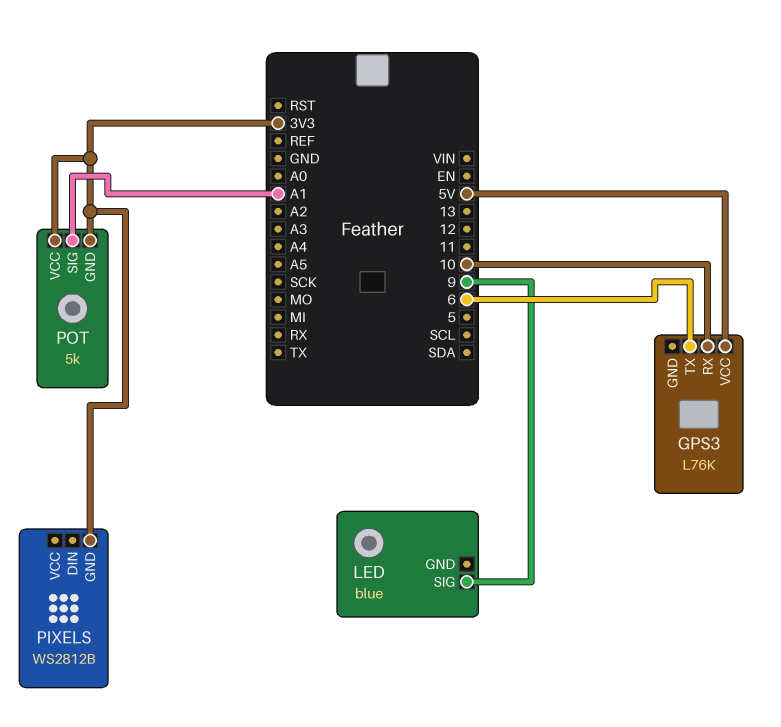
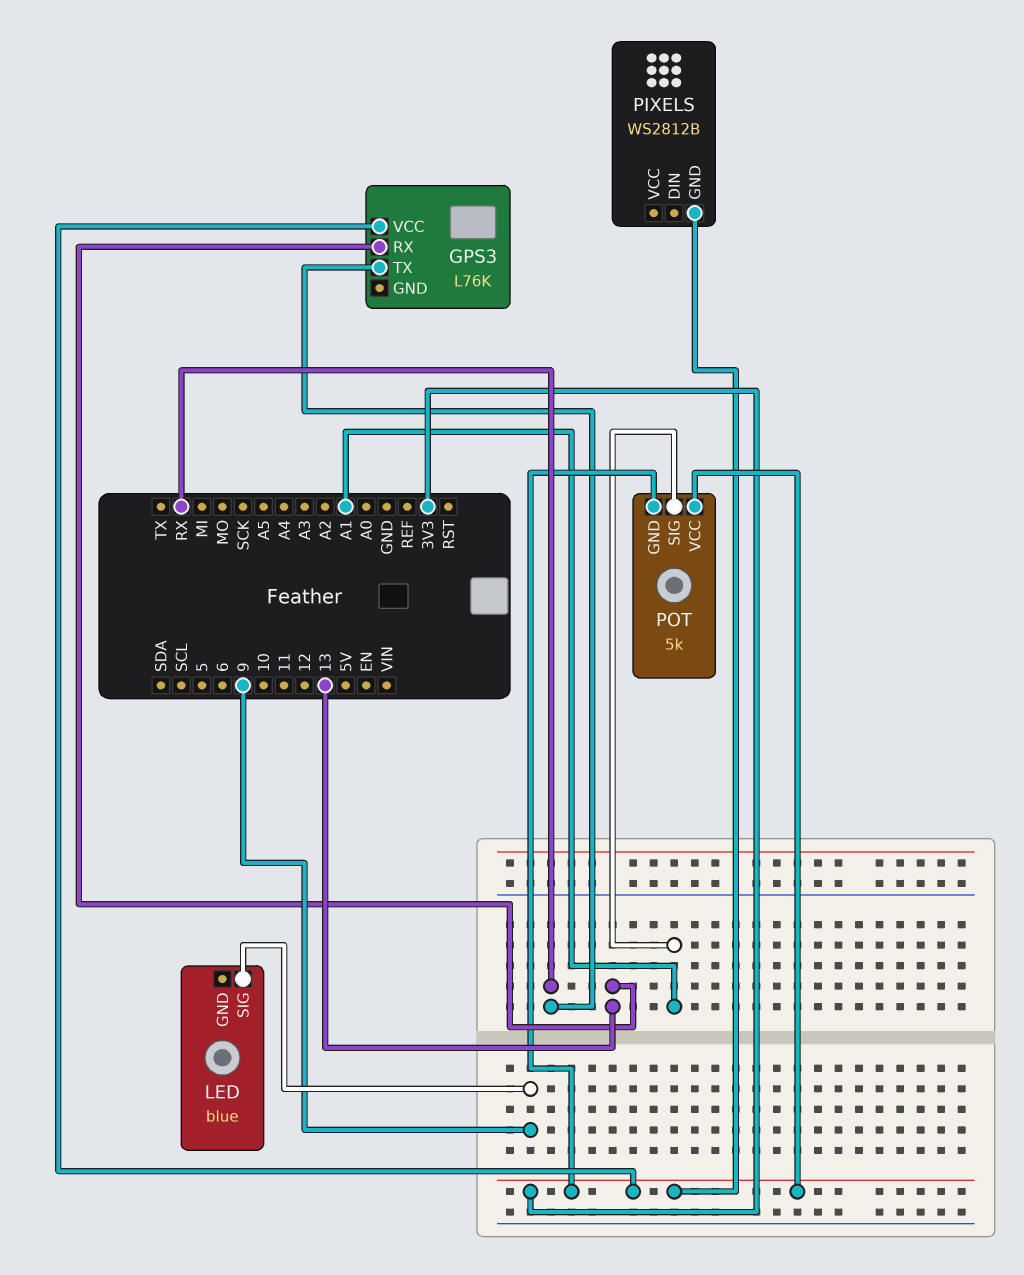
GPS3 pin RX: 10 -> 13
GPS3 pin TX: 6 -> RX
GPS3 pin VCC: 5V -> 3V3

